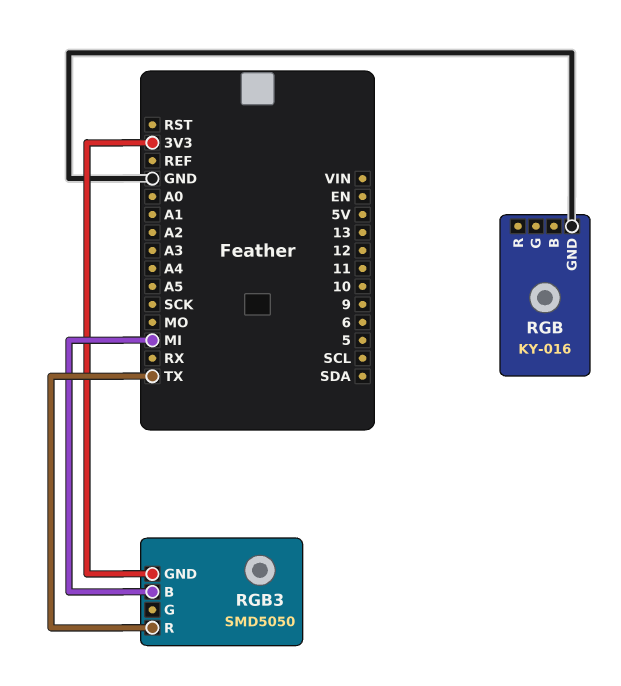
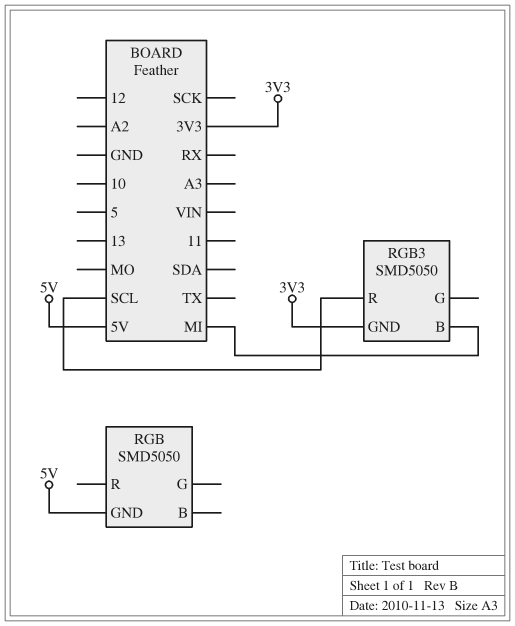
RGB: KY-016 -> SMD5050
RGB pin GND: GND -> 5V
RGB3 pin R: TX -> SCL

